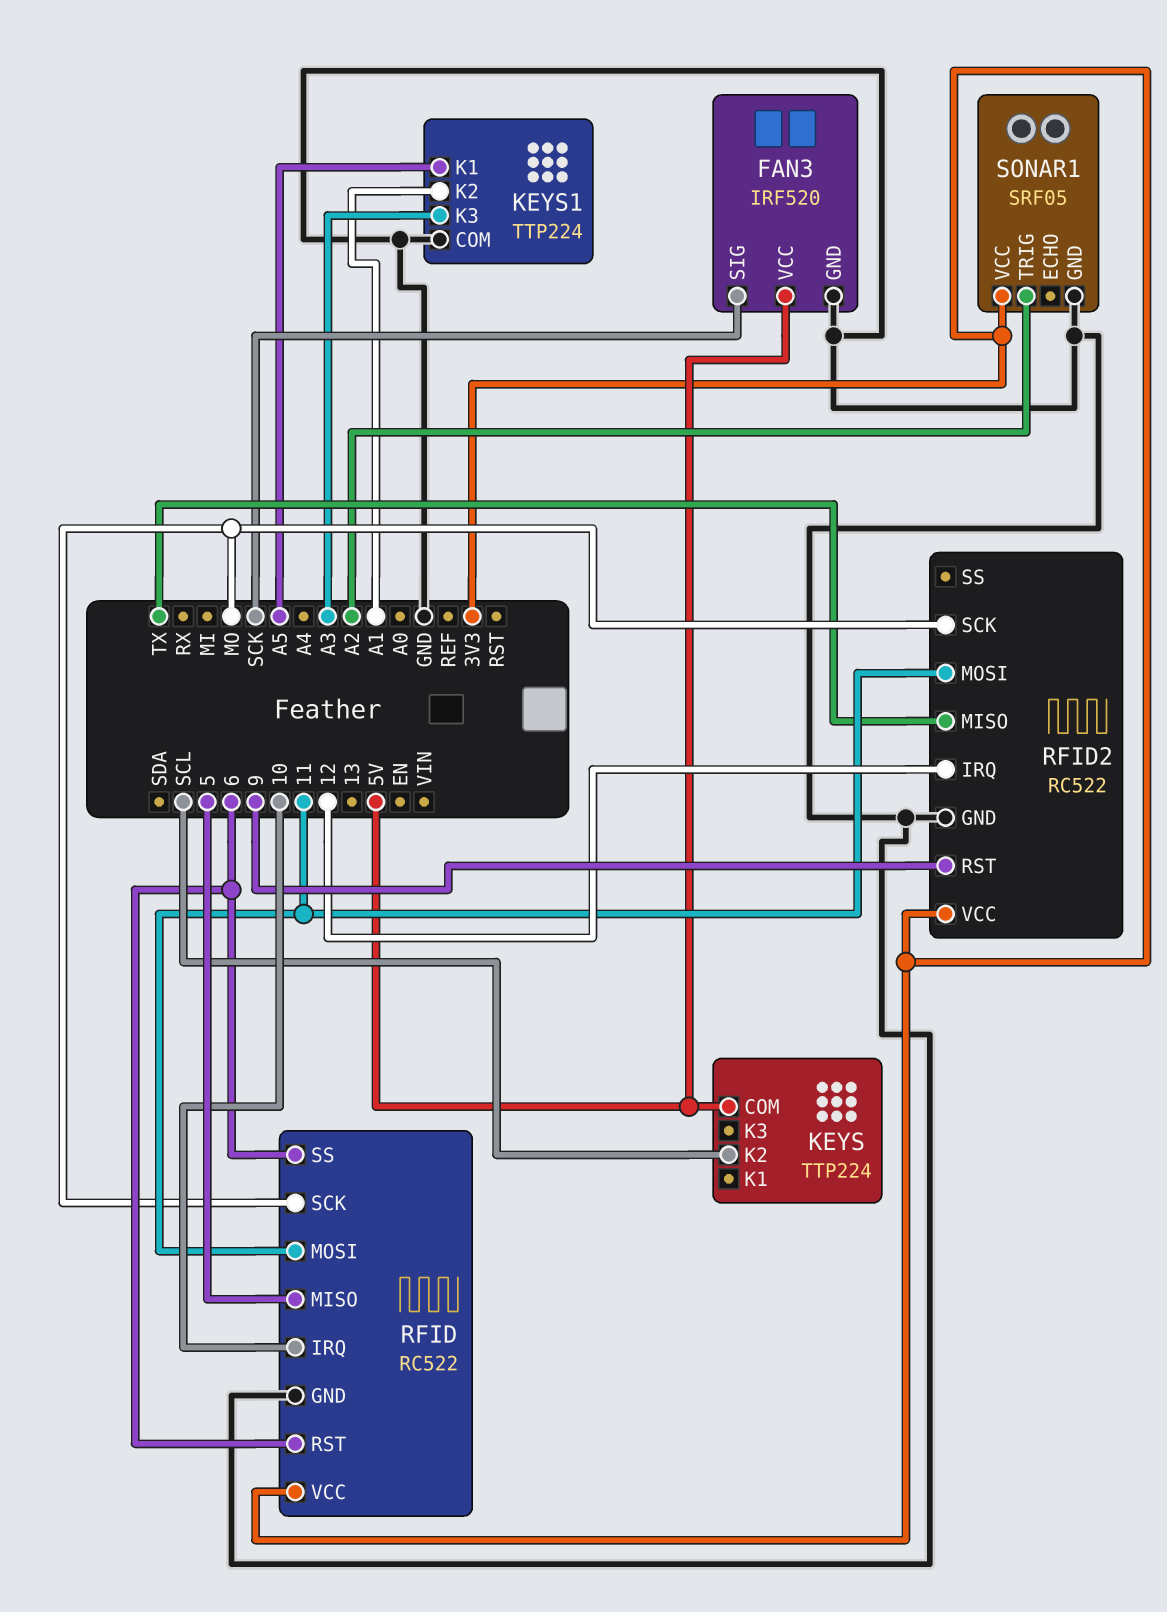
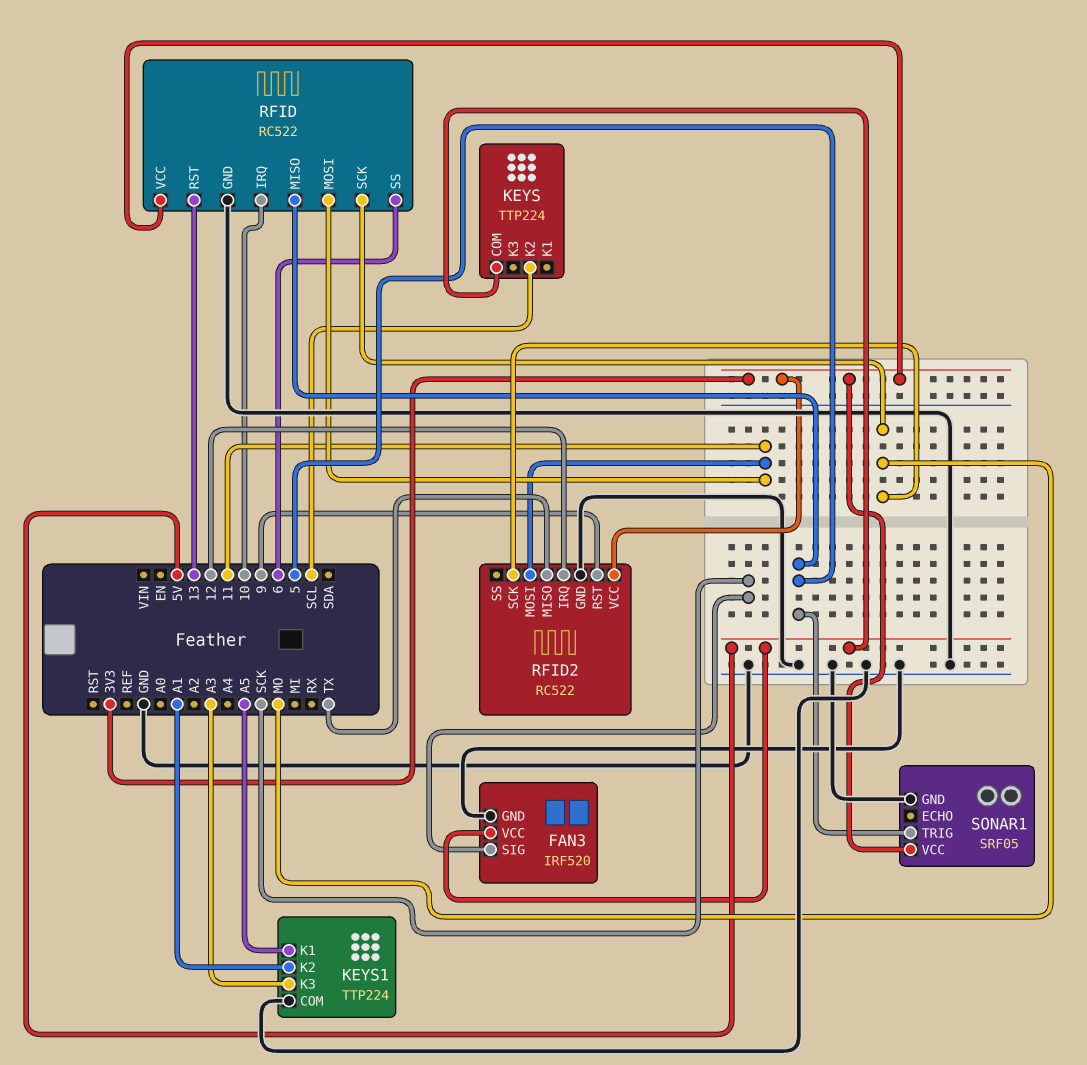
RFID pin RST: 6 -> 13
SONAR1 pin TRIG: A2 -> 5

